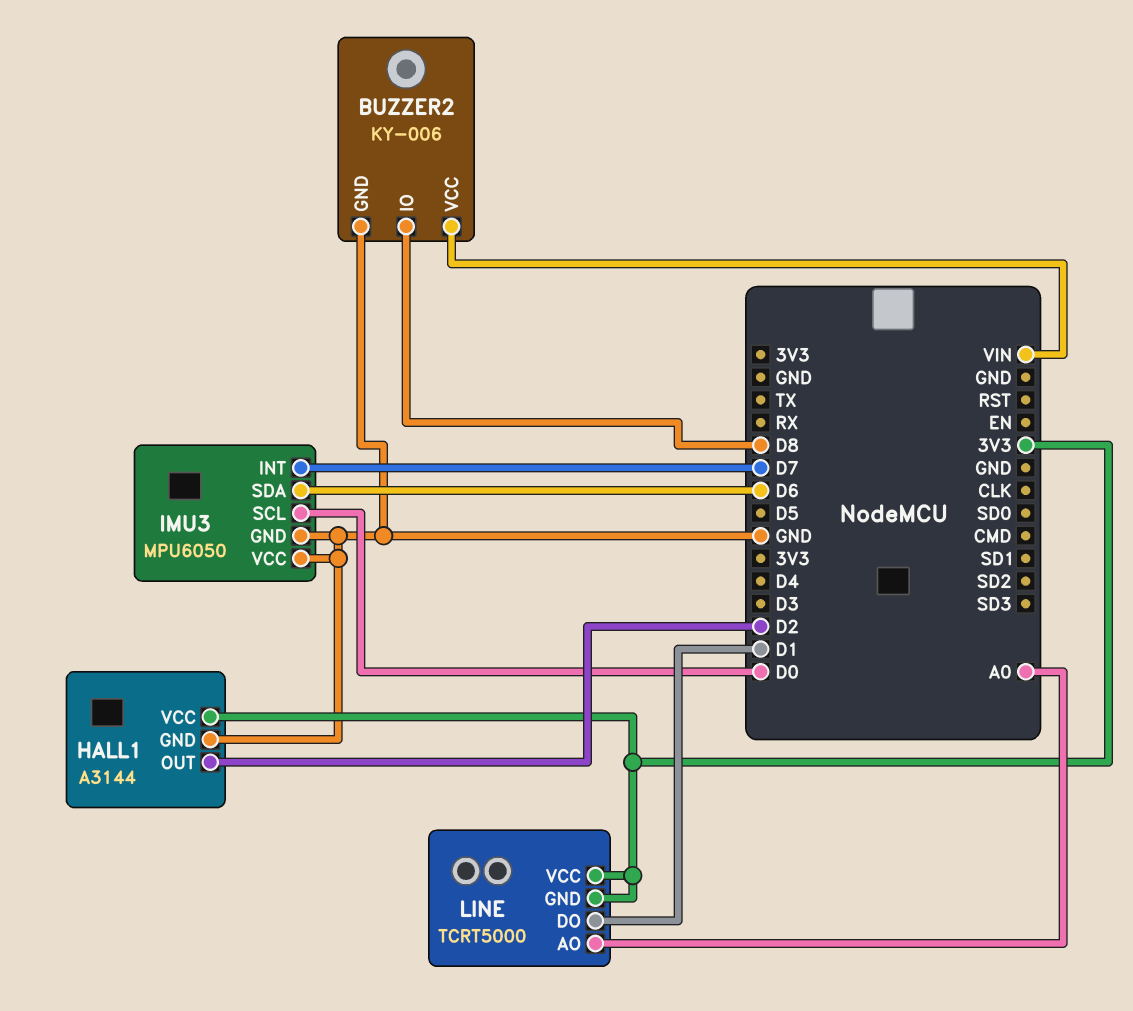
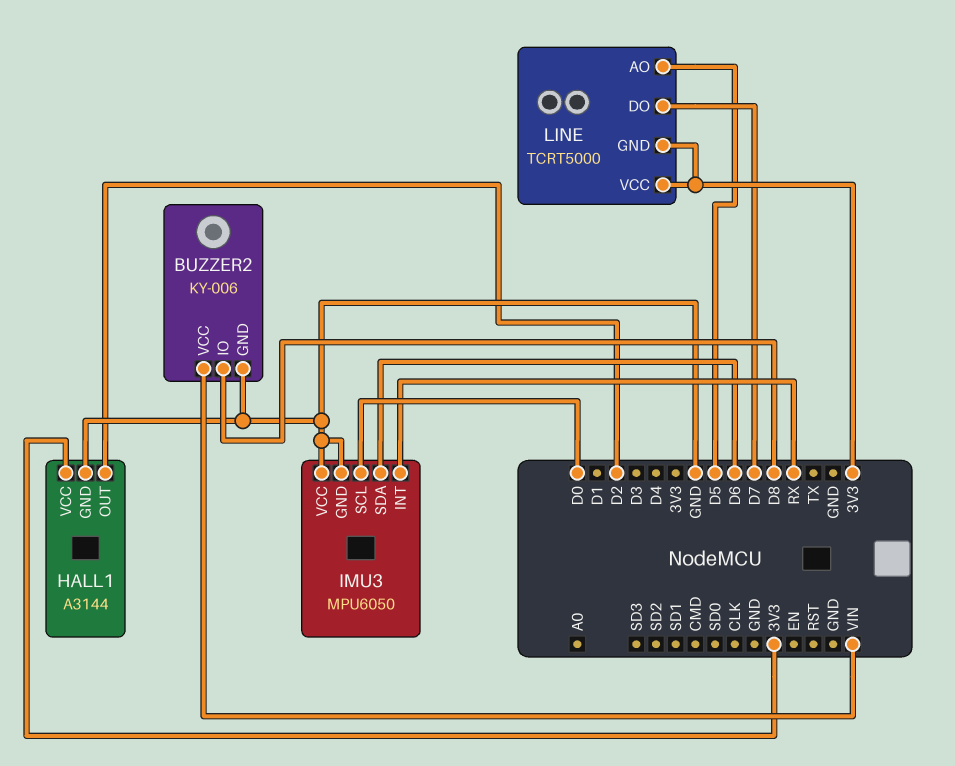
IMU3 pin INT: D7 -> RX
LINE pin AO: A0 -> D5
LINE pin DO: D1 -> D7

